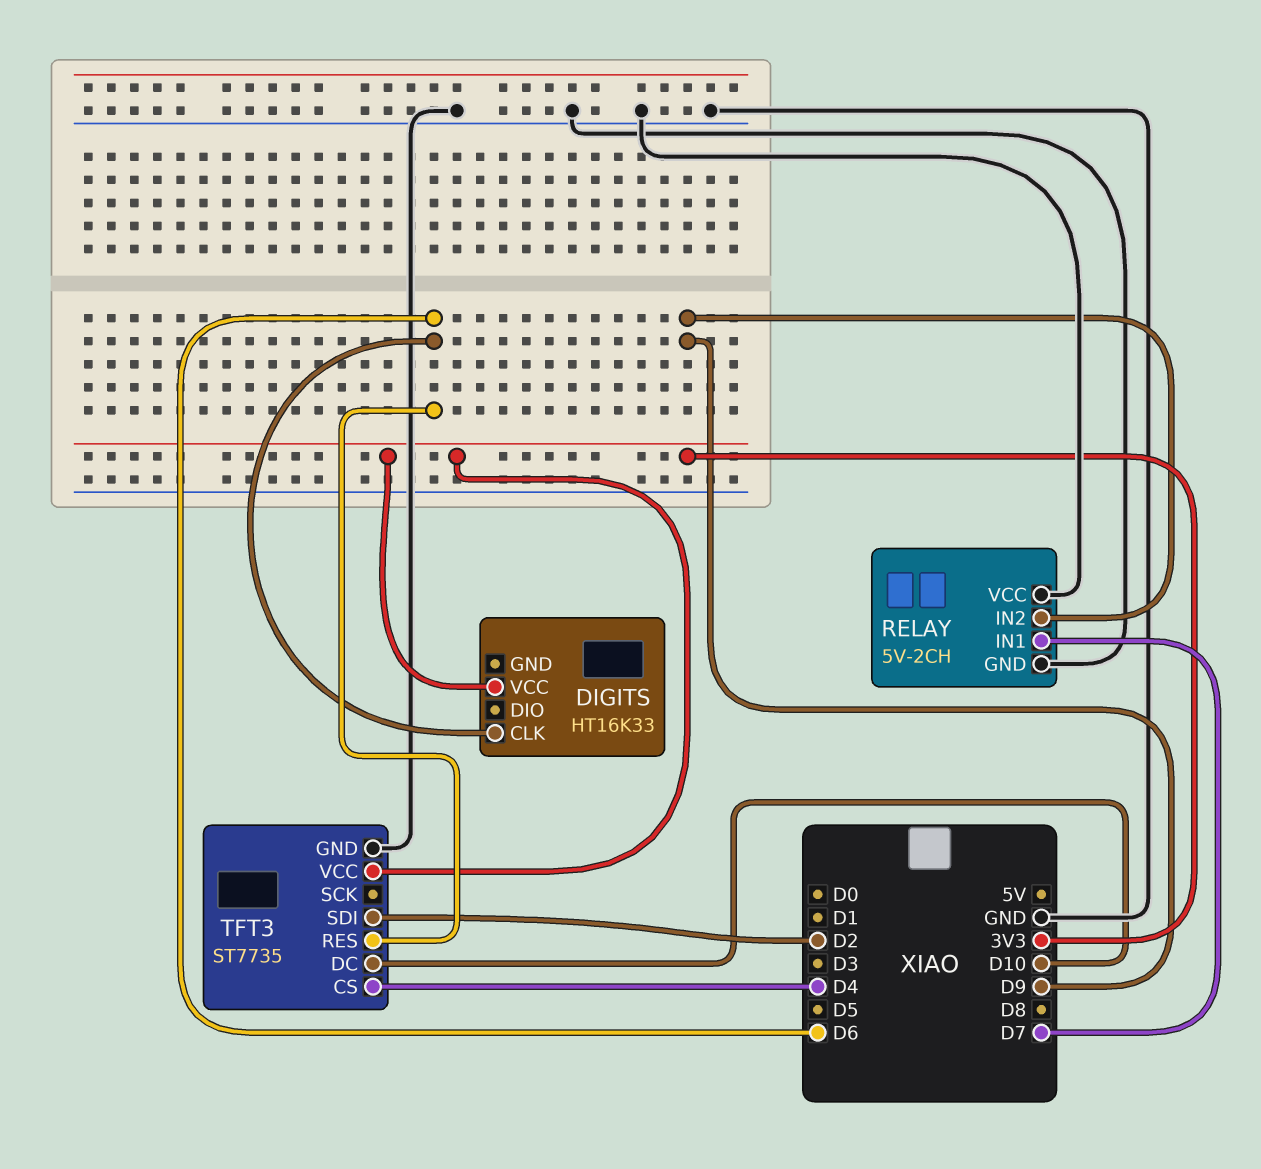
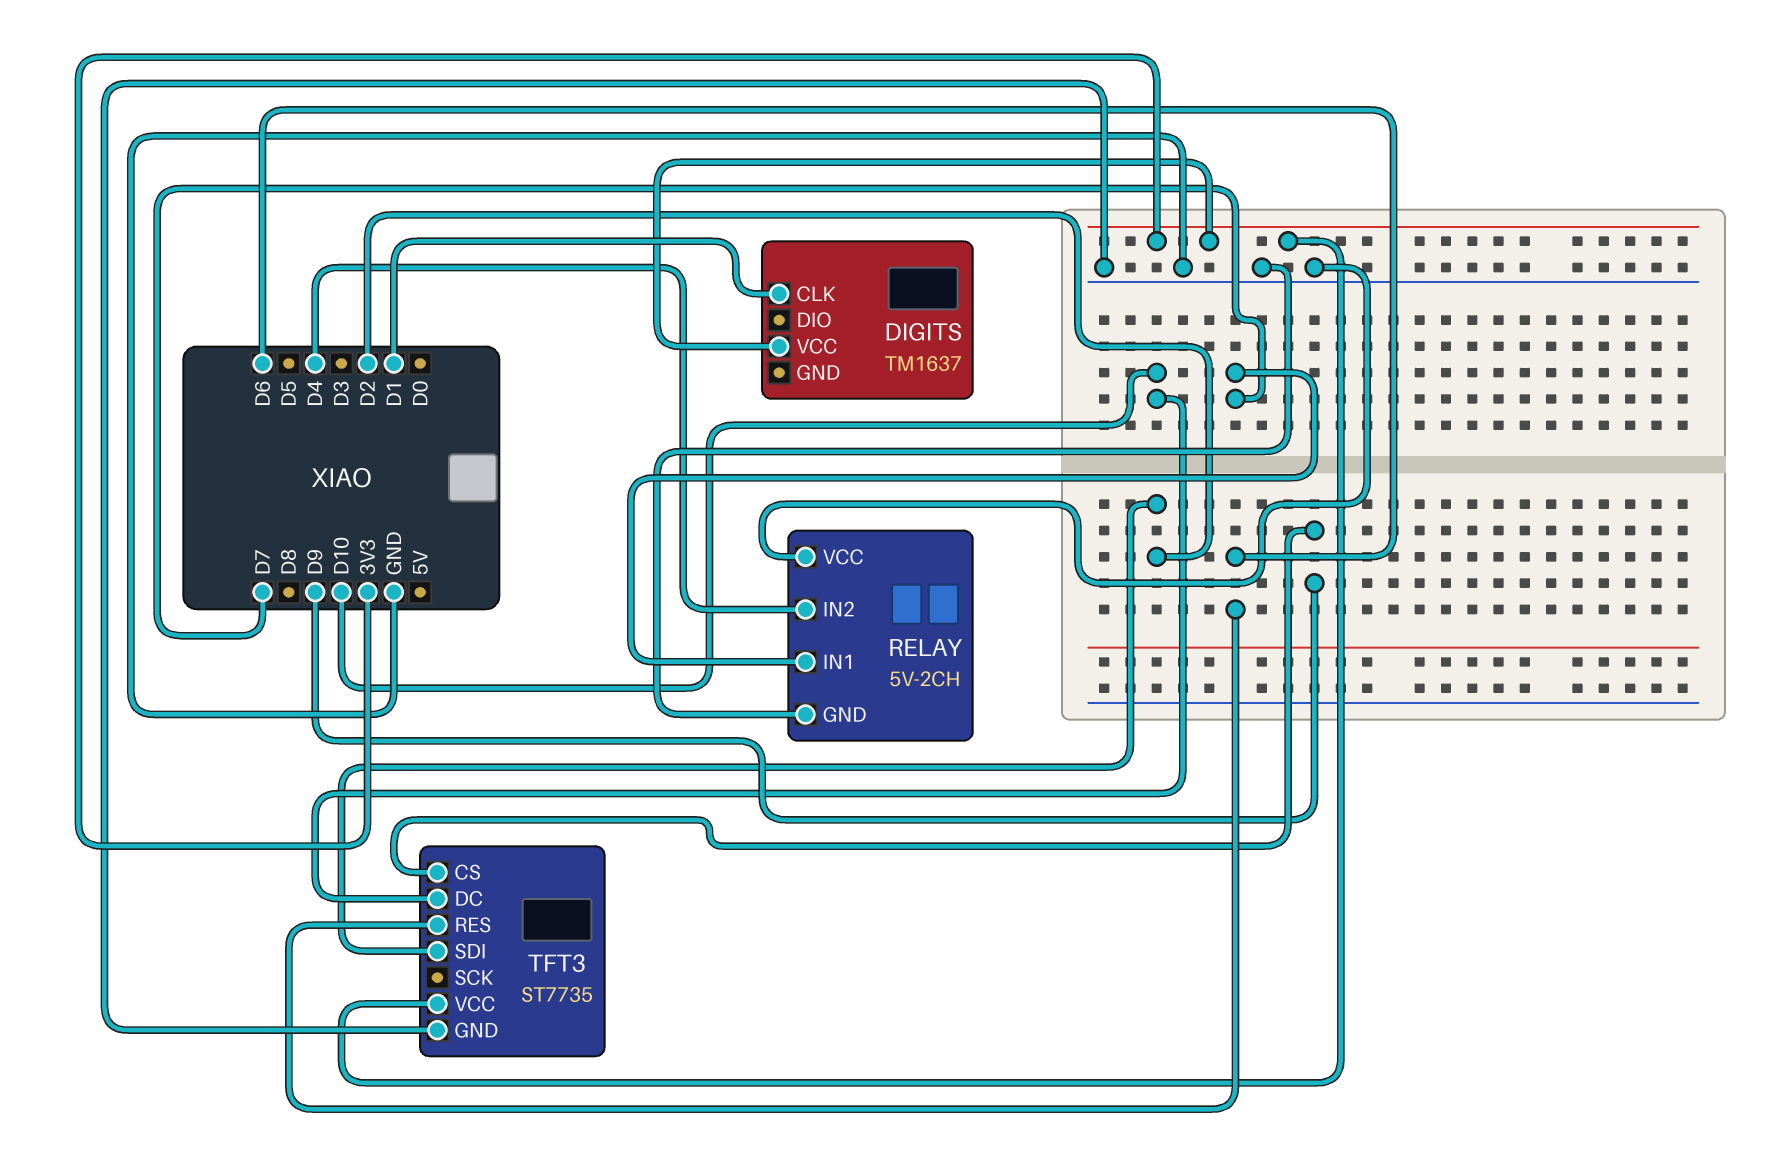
DIGITS: HT16K33 -> TM1637
DIGITS pin CLK: D6 -> D1
RELAY pin IN2: D9 -> D4
TFT3 pin CS: D4 -> D9

